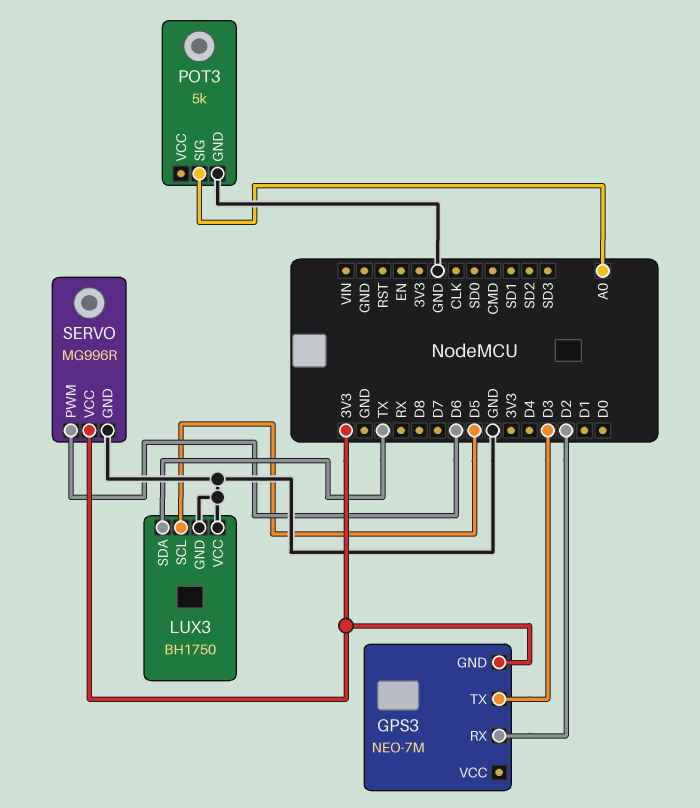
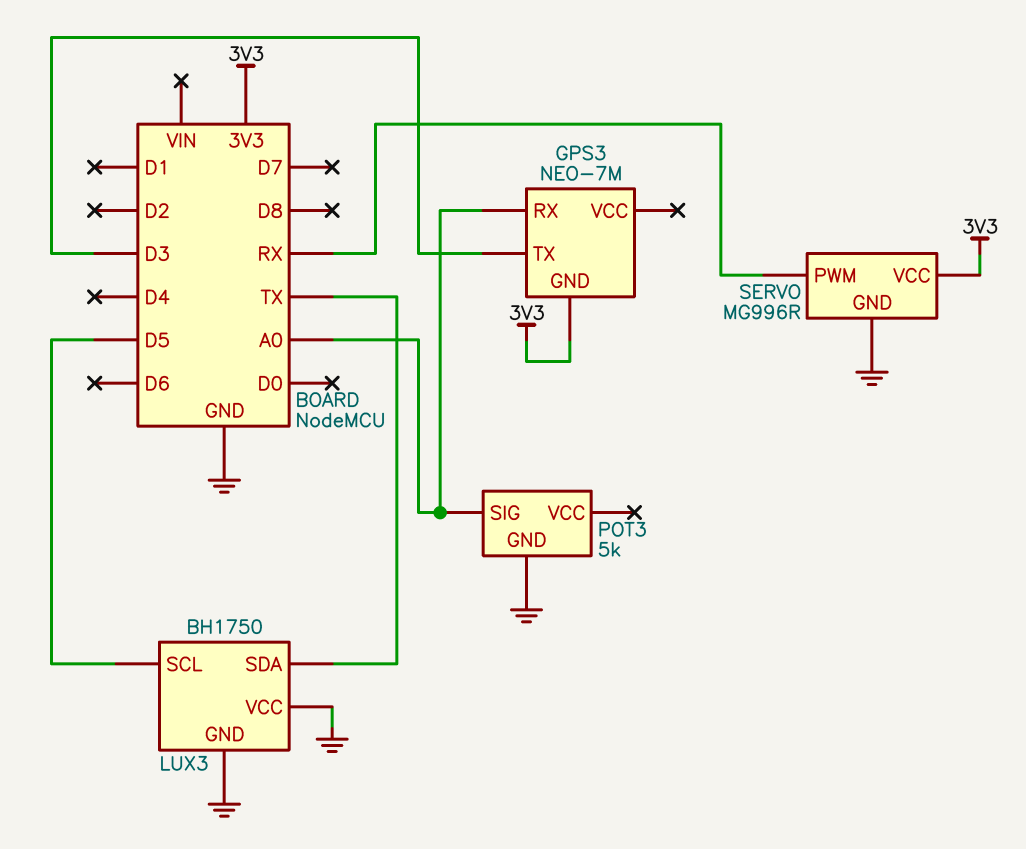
GPS3 pin RX: D2 -> A0
SERVO pin PWM: D6 -> RX

